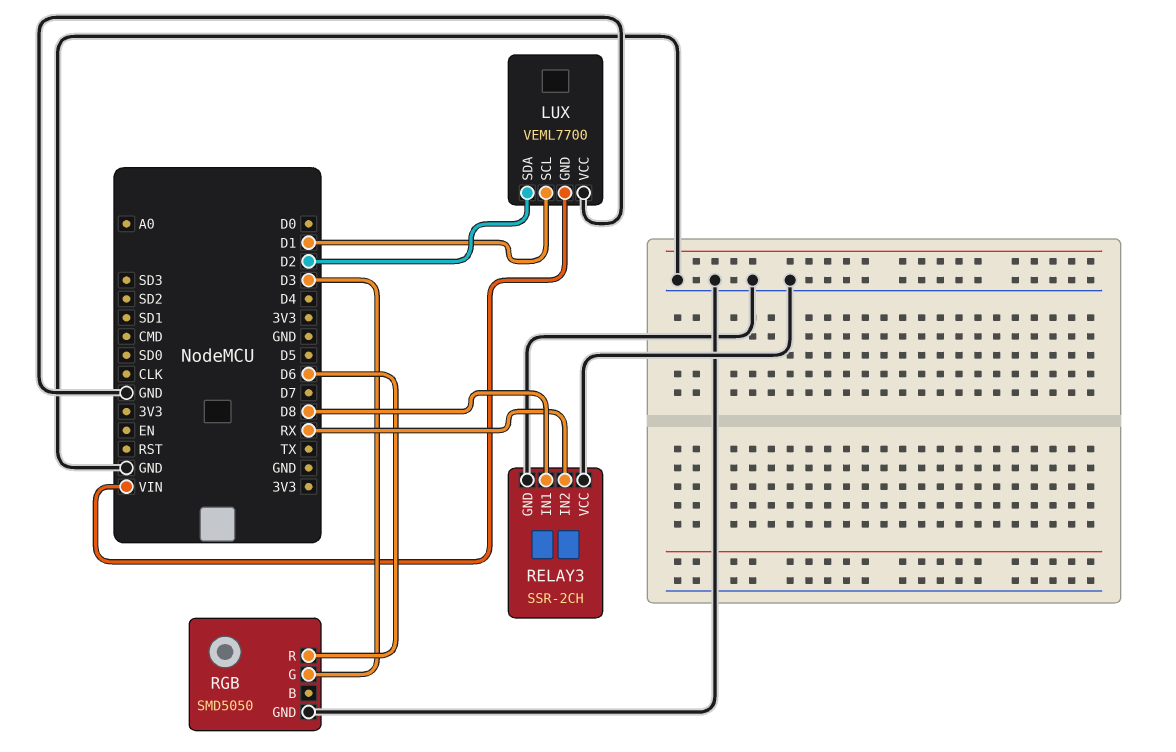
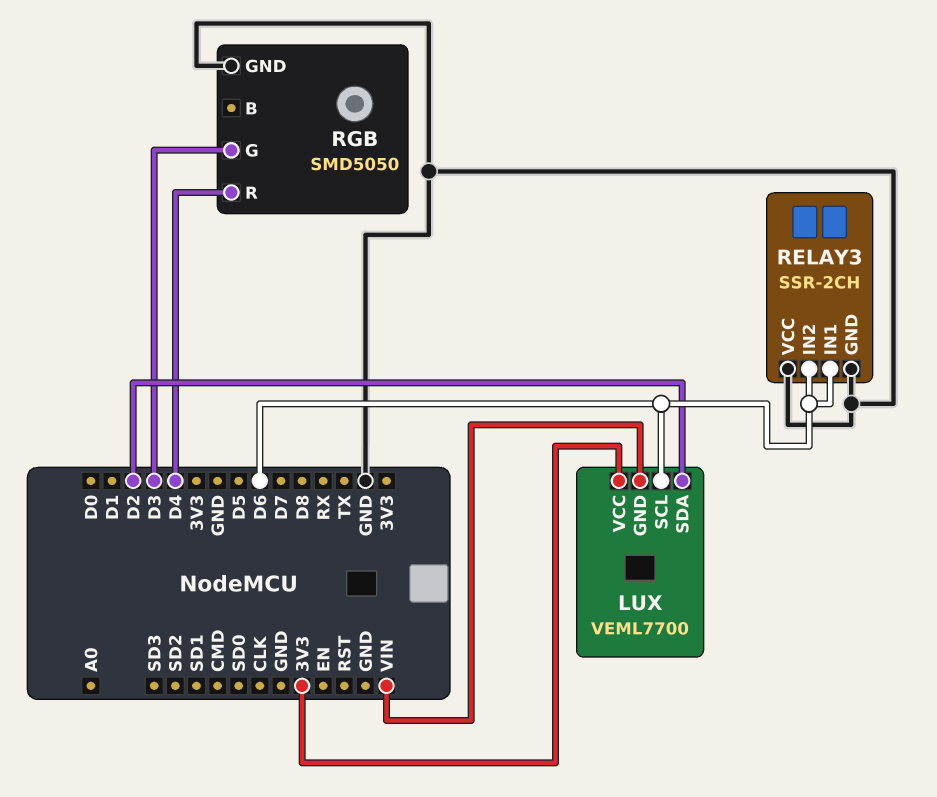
LUX pin SCL: D1 -> D6
LUX pin VCC: GND -> 3V3
RELAY3 pin IN1: D8 -> D6
RELAY3 pin IN2: RX -> D6
RGB pin R: D6 -> D4

